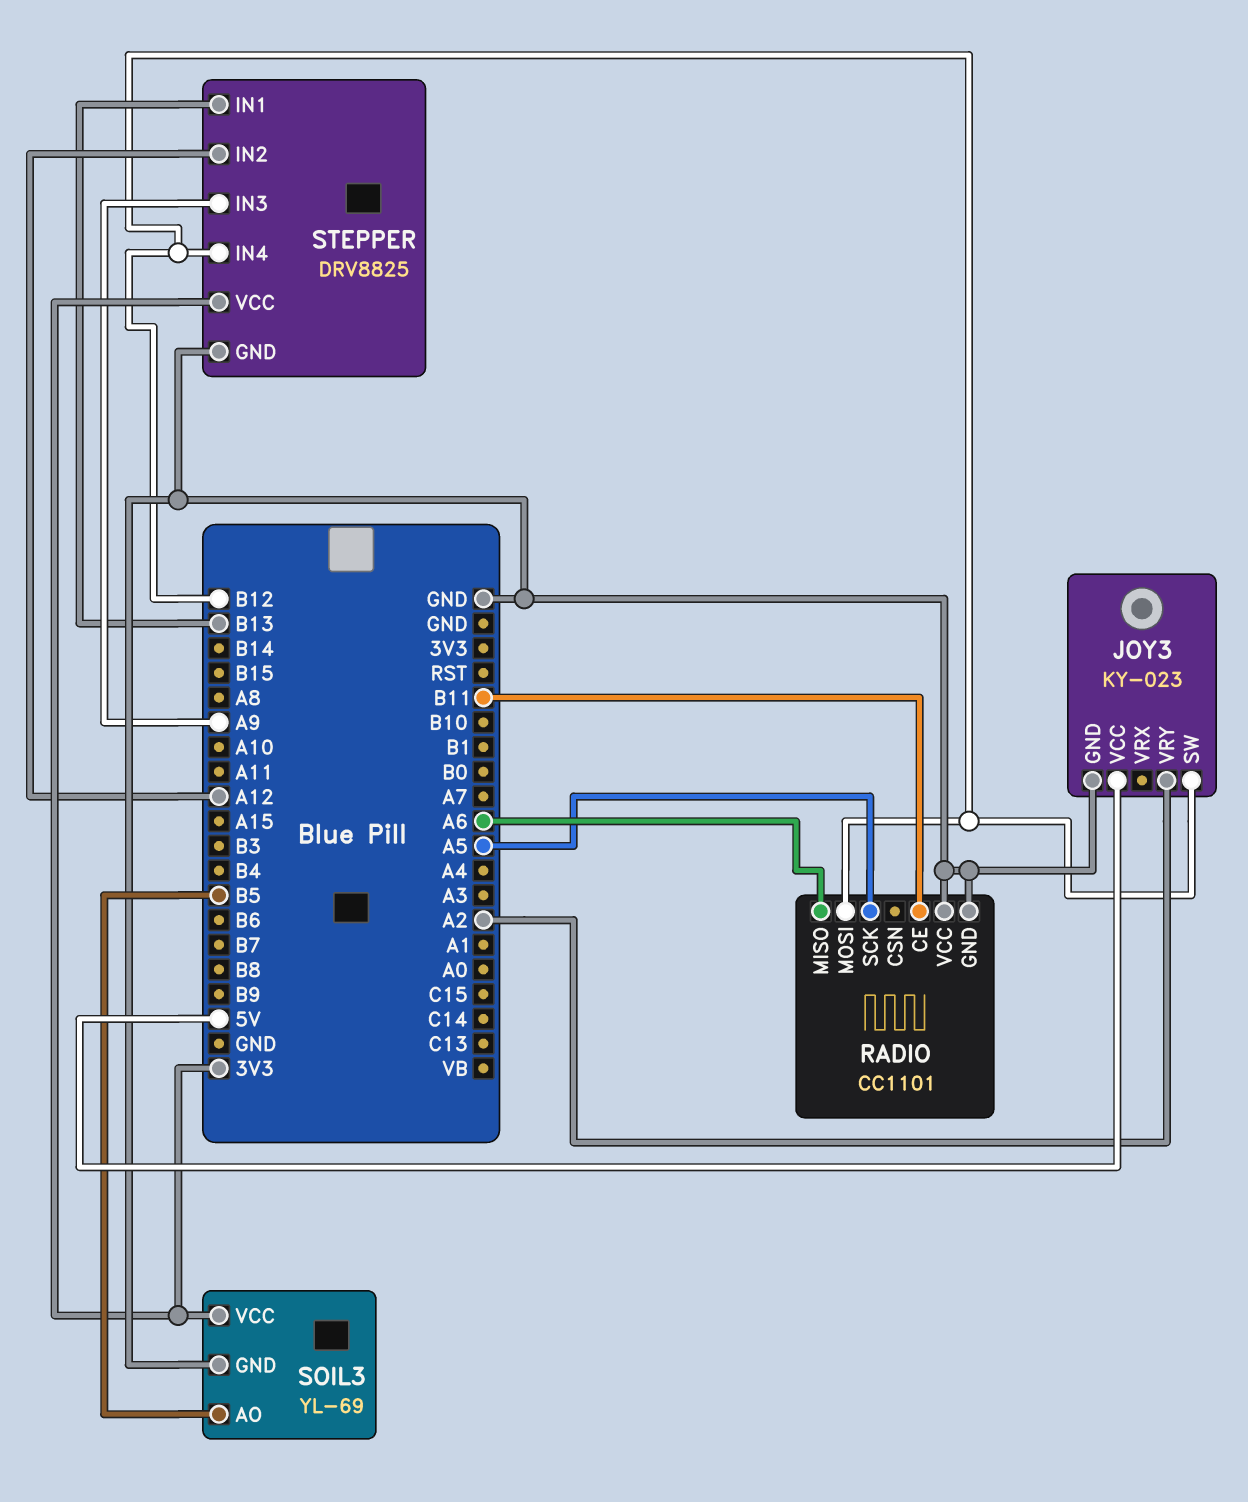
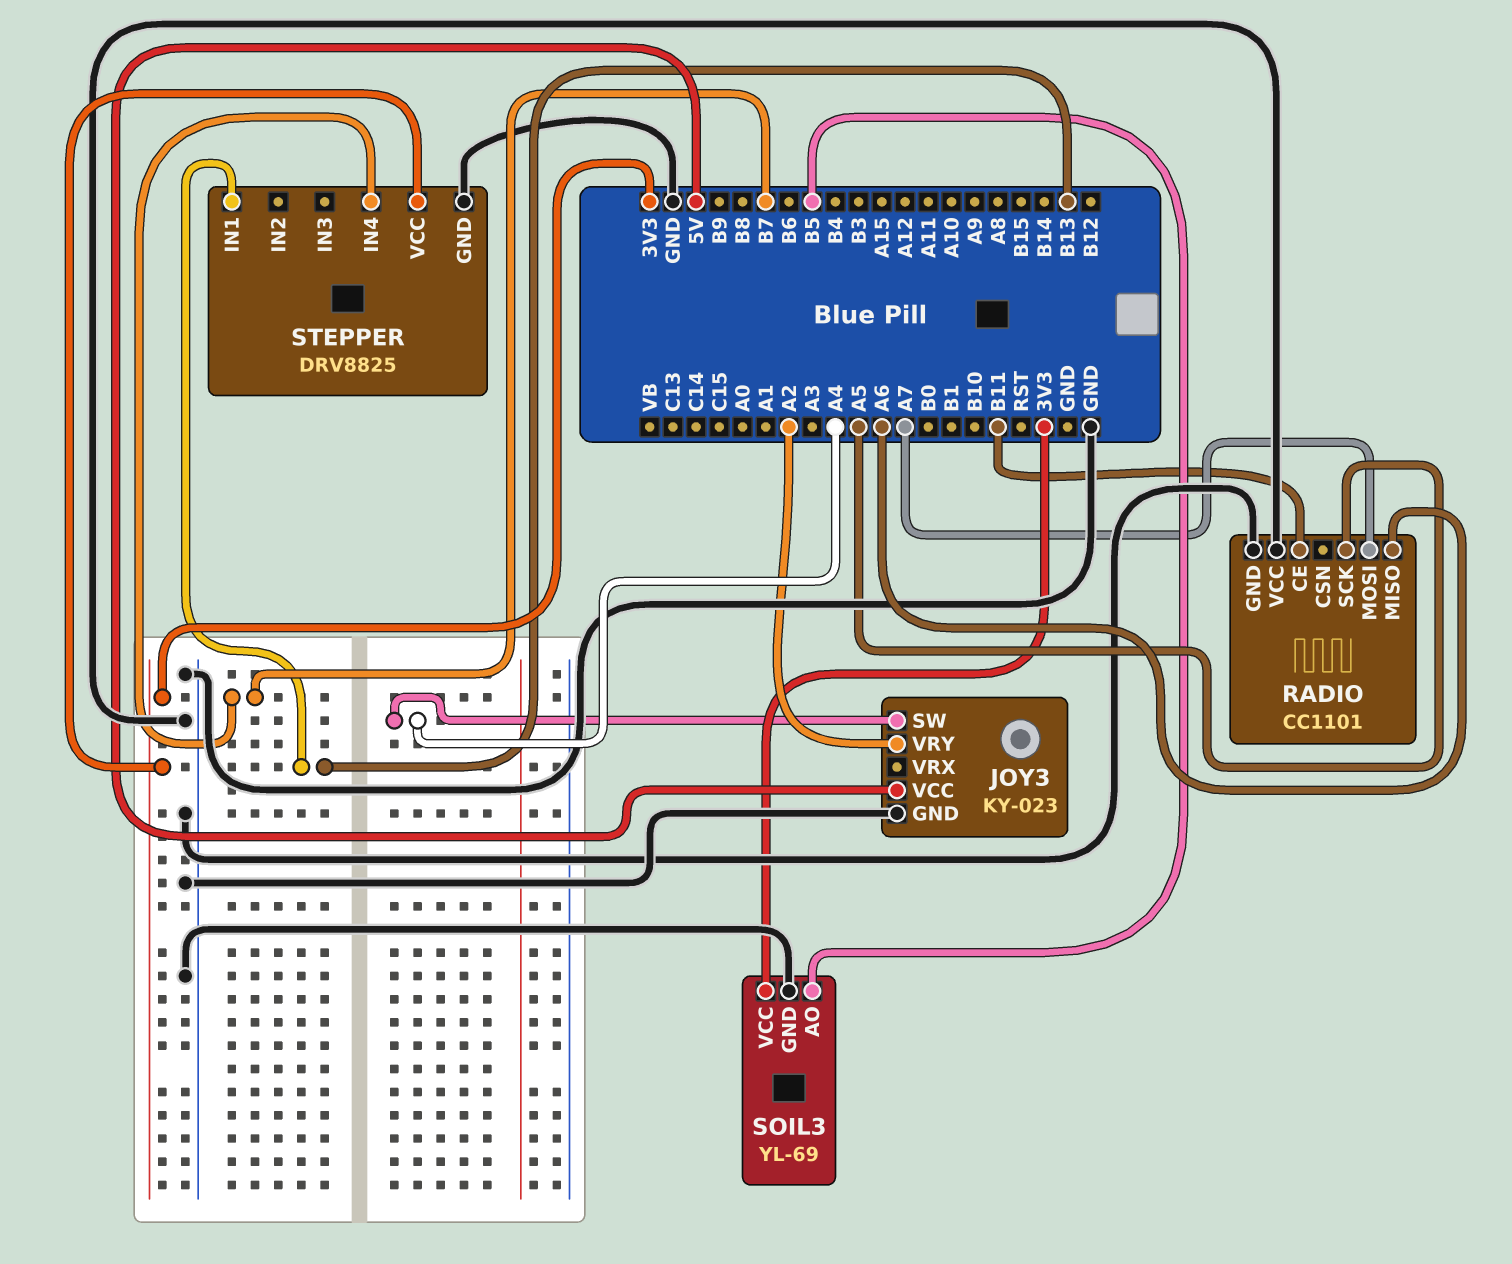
JOY3 pin SW: B12 -> A4
RADIO pin MOSI: B12 -> A7
STEPPER pin IN2: A12 -> none
STEPPER pin IN3: A9 -> none
STEPPER pin IN4: B12 -> B7

